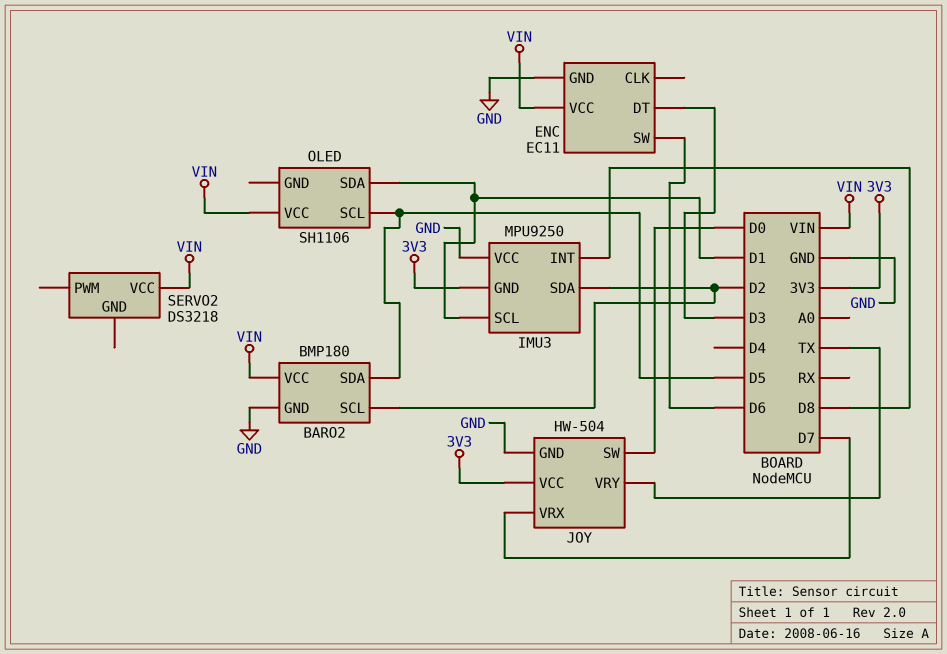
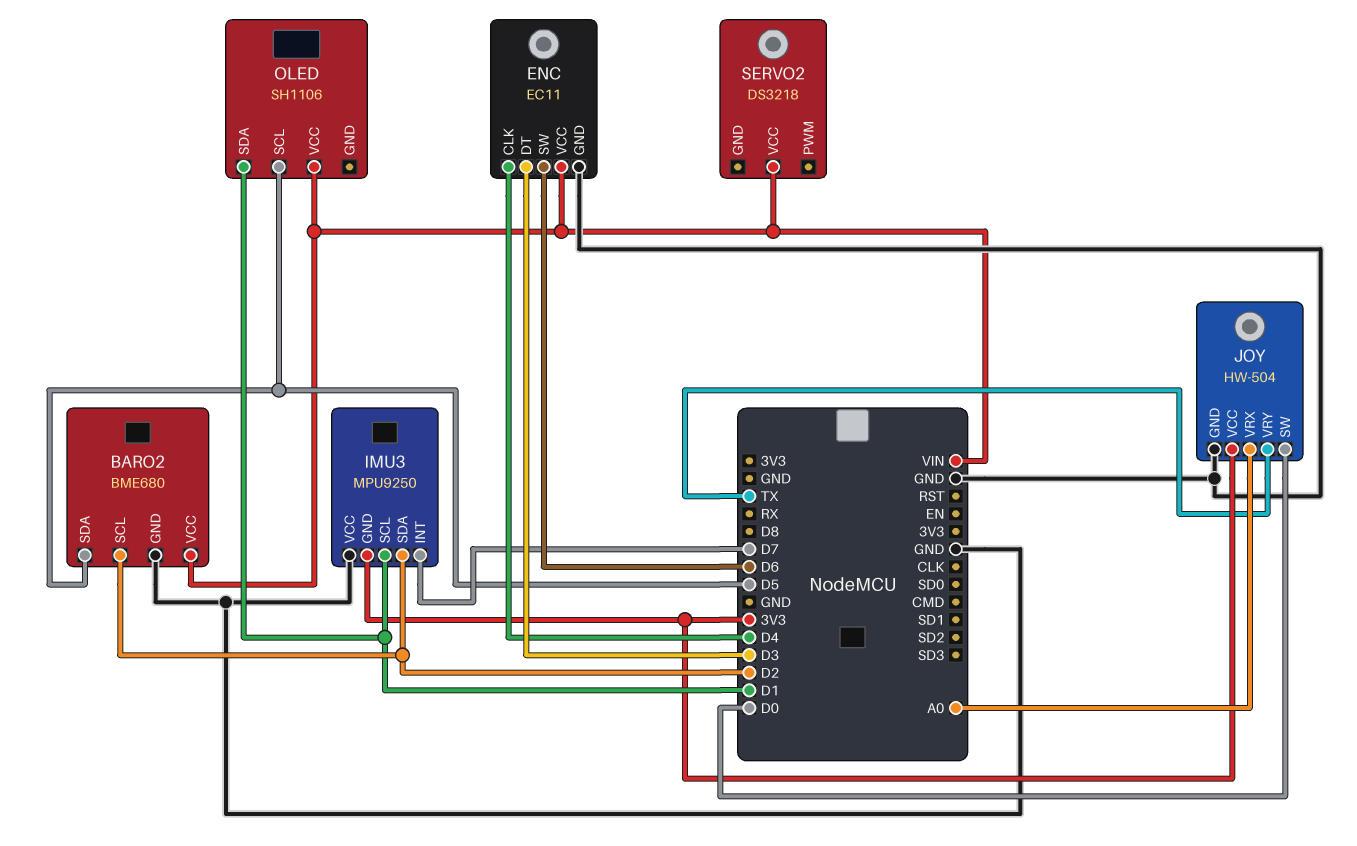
BARO2: BMP180 -> BME680
ENC pin CLK: none -> D4
IMU3 pin INT: D8 -> D7
JOY pin VRX: D7 -> A0

